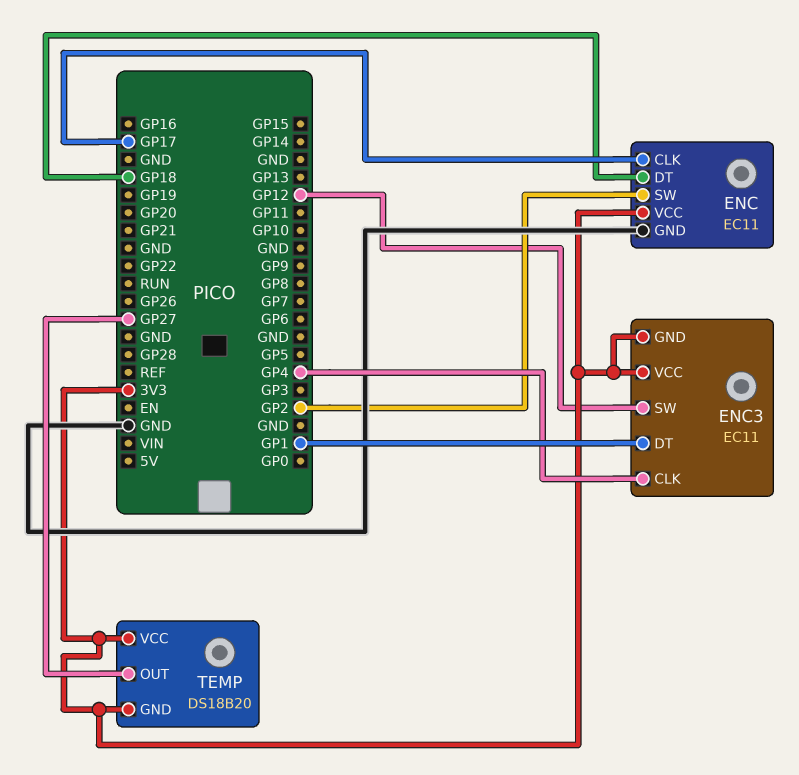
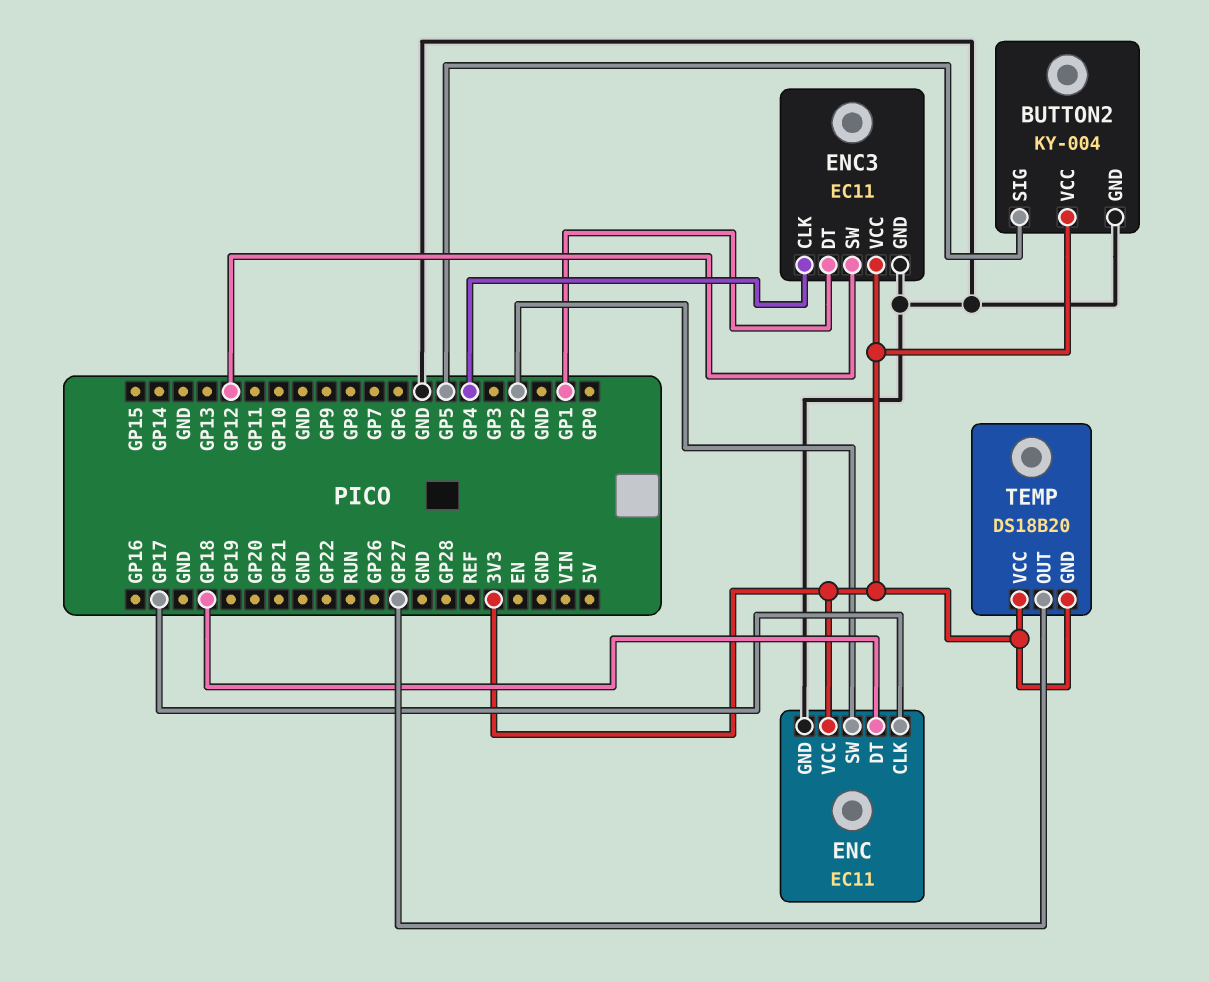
BUTTON2: none -> KY-004
BUTTON2 pin GND: none -> GND
BUTTON2 pin SIG: none -> GP5
BUTTON2 pin VCC: none -> 3V3
ENC3 pin GND: 3V3 -> GND

